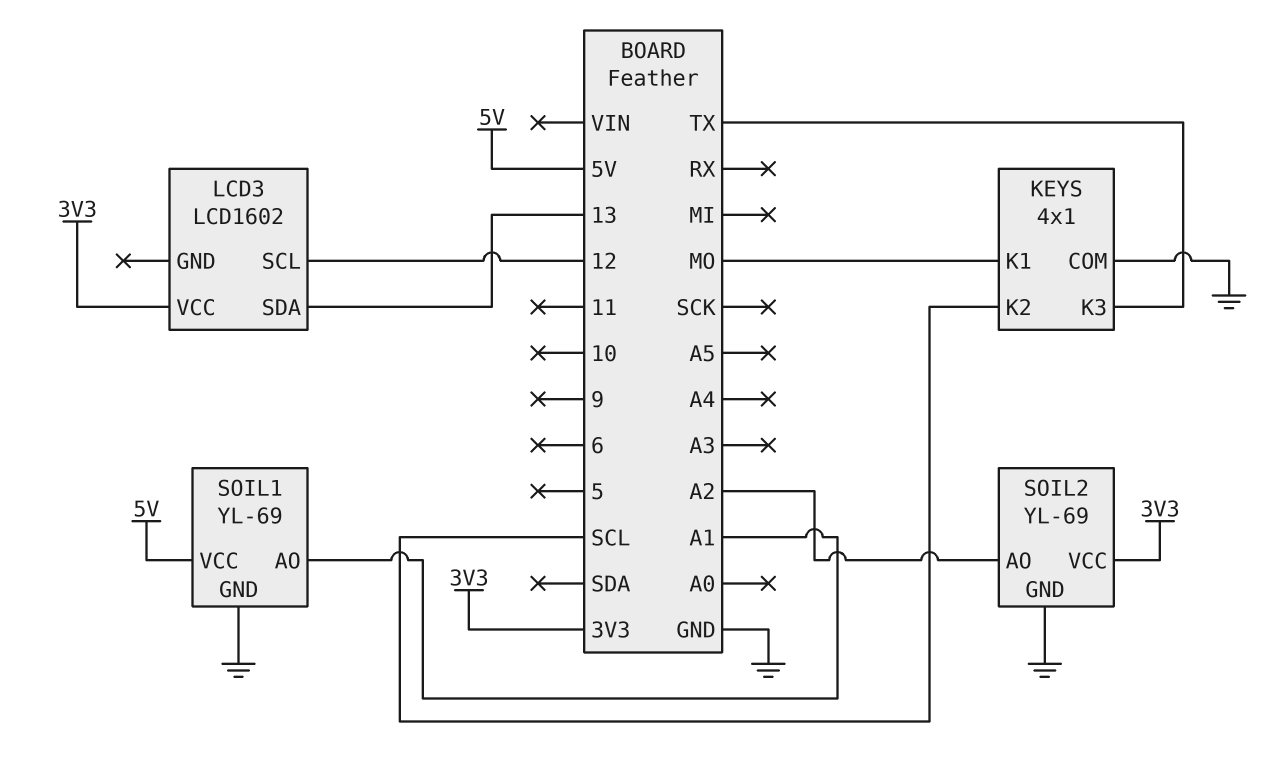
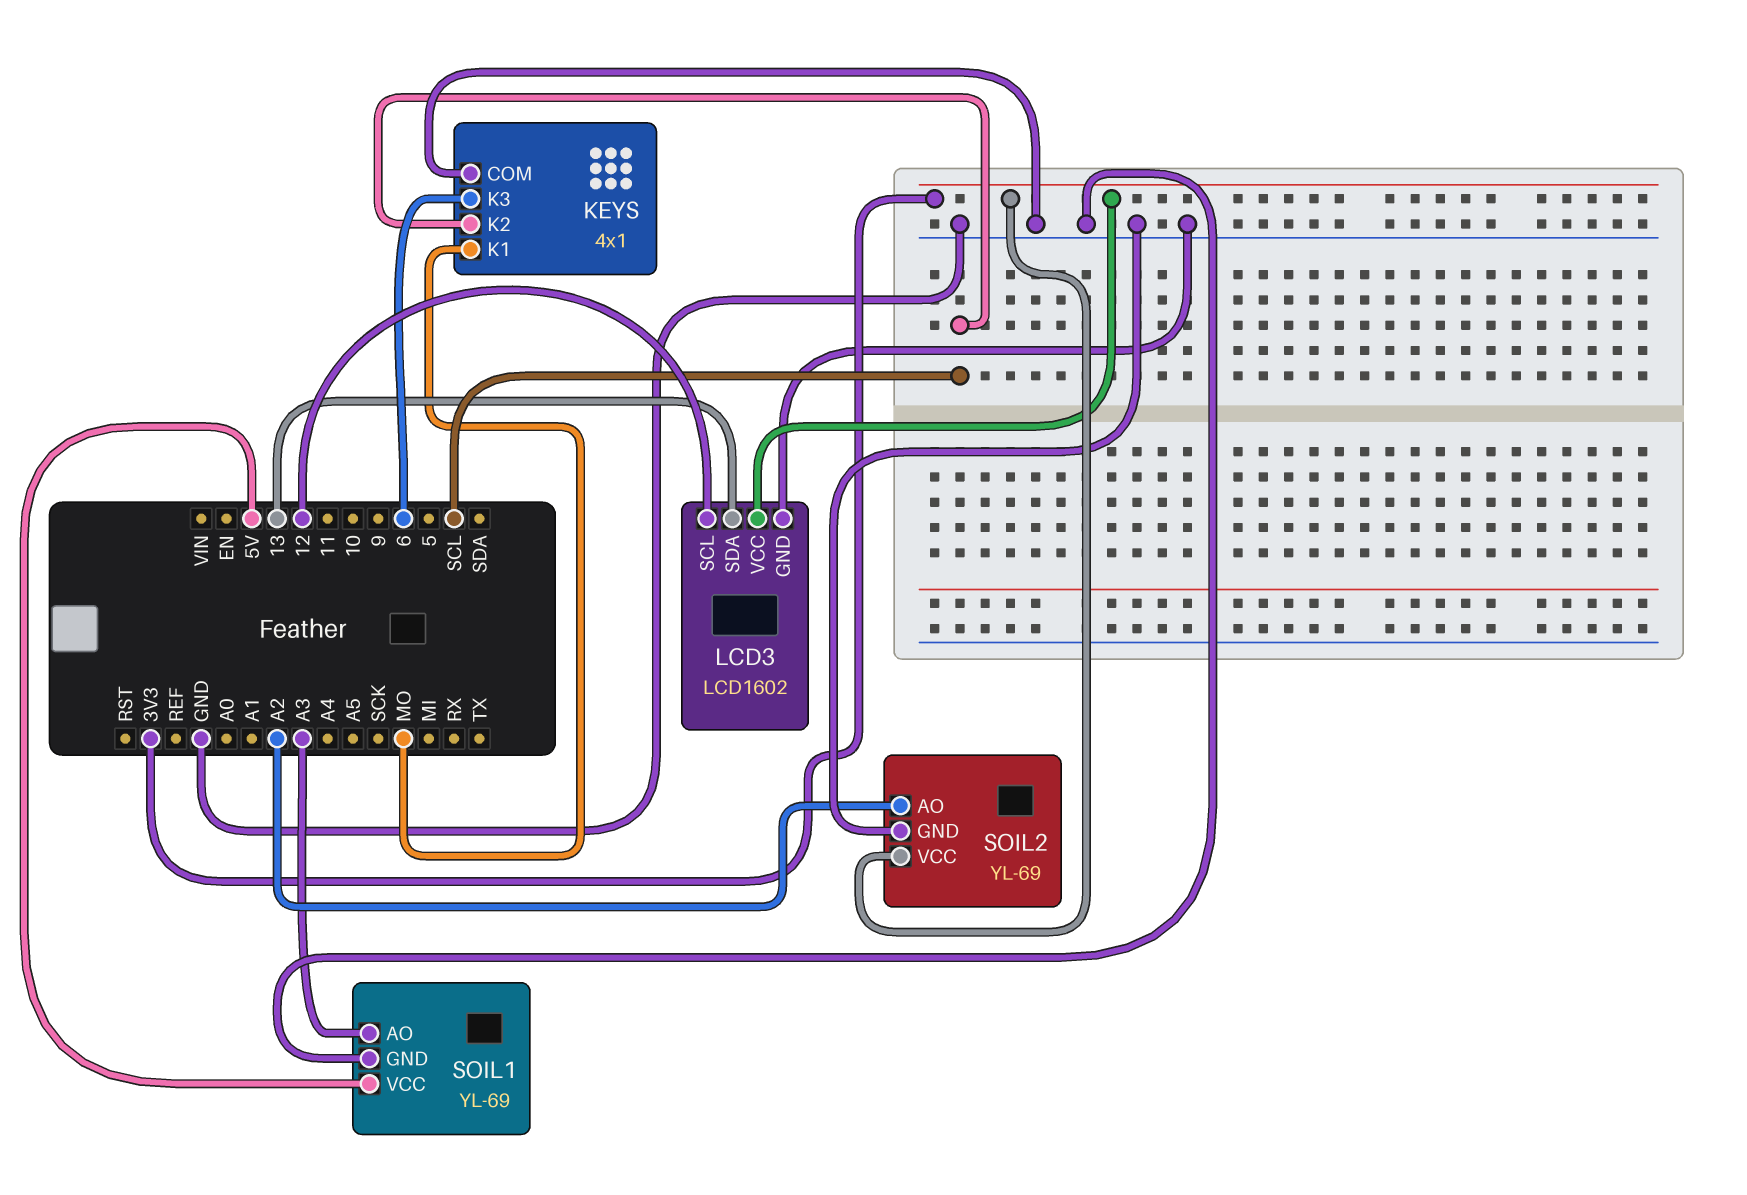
KEYS pin K3: TX -> 6
LCD3 pin GND: none -> GND
SOIL1 pin AO: A1 -> A3

